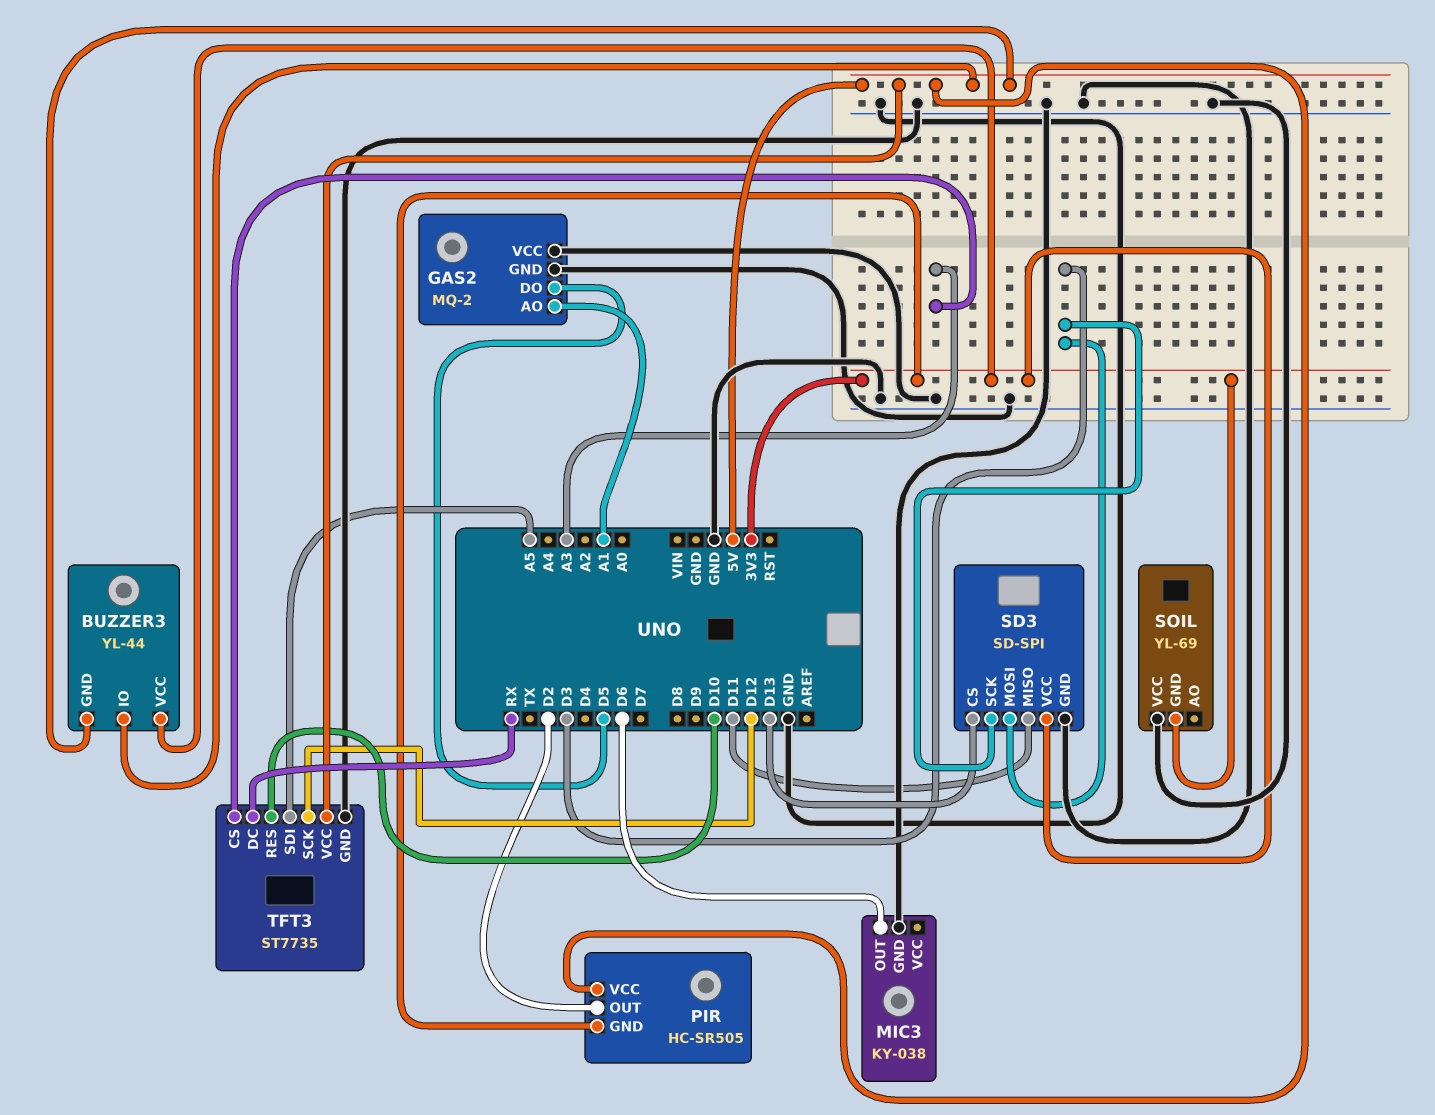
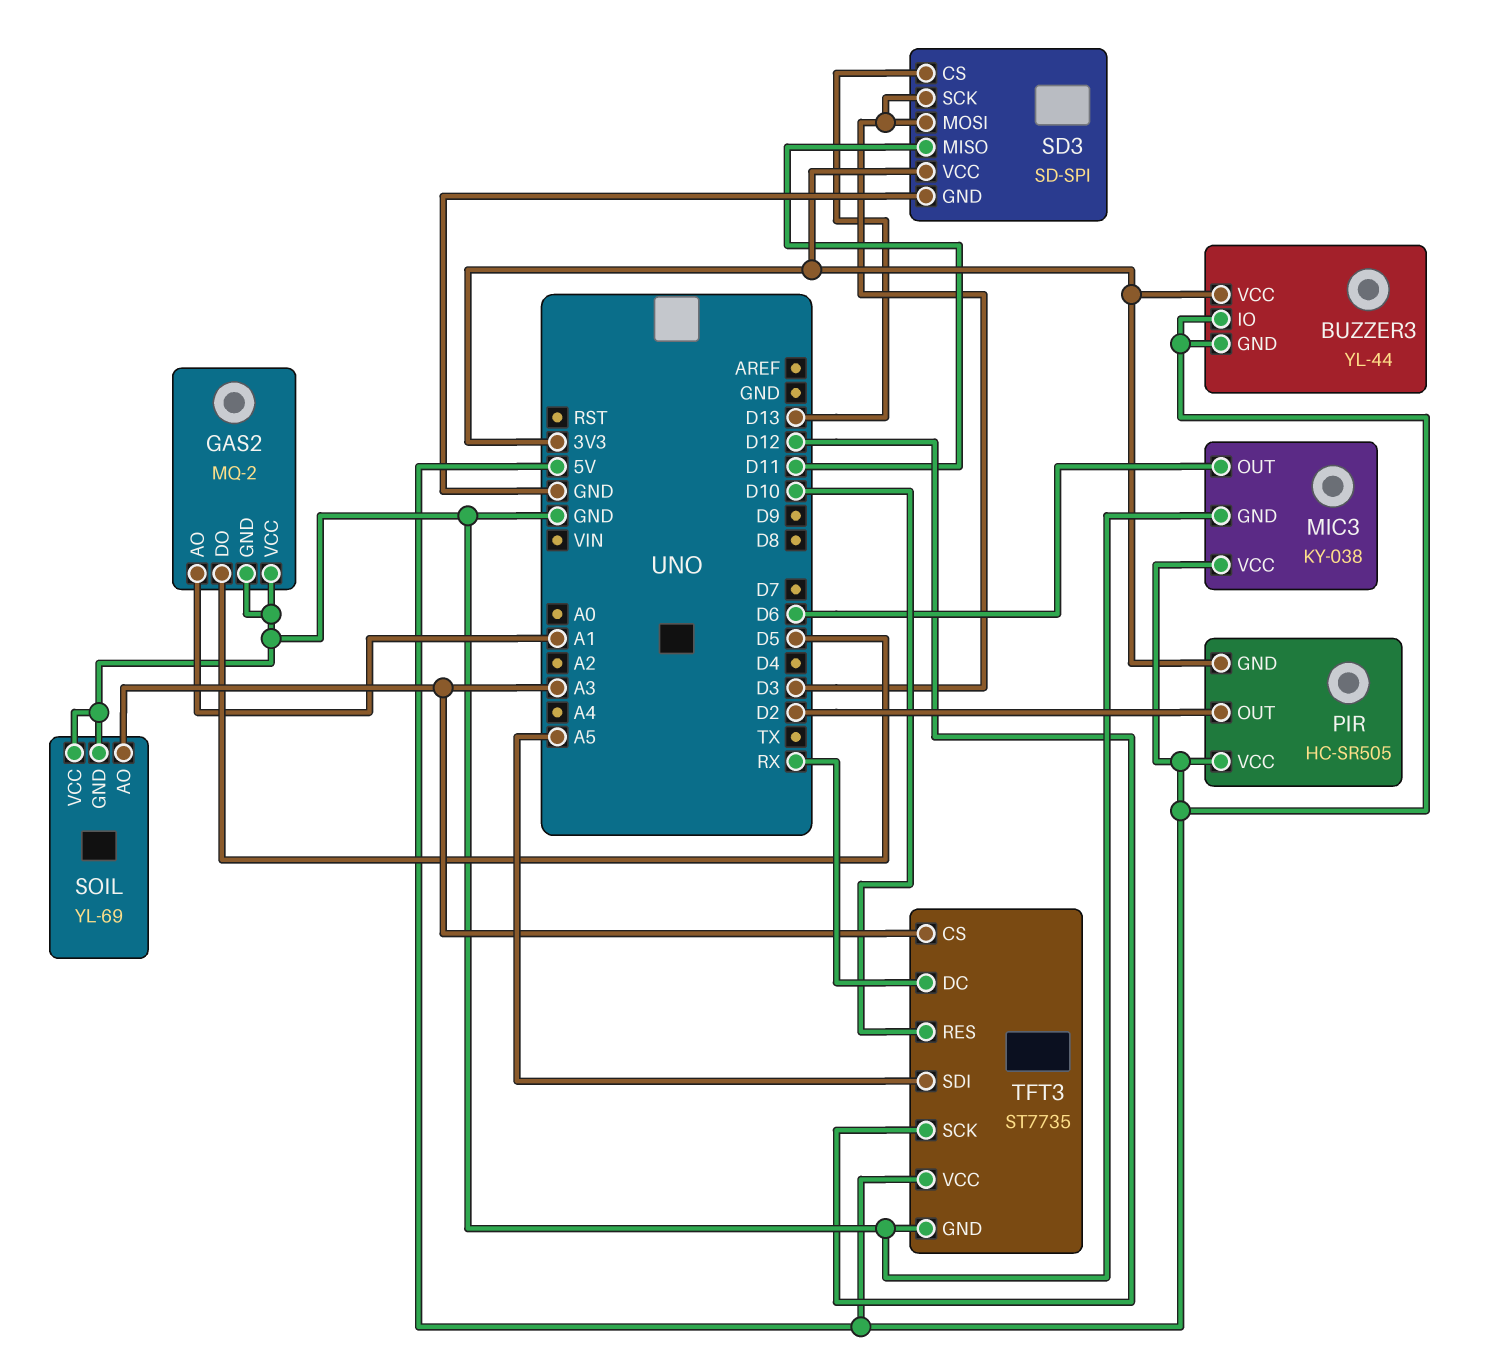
MIC3 pin VCC: none -> 5V
SOIL pin AO: none -> A3
SOIL pin GND: 3V3 -> GND

